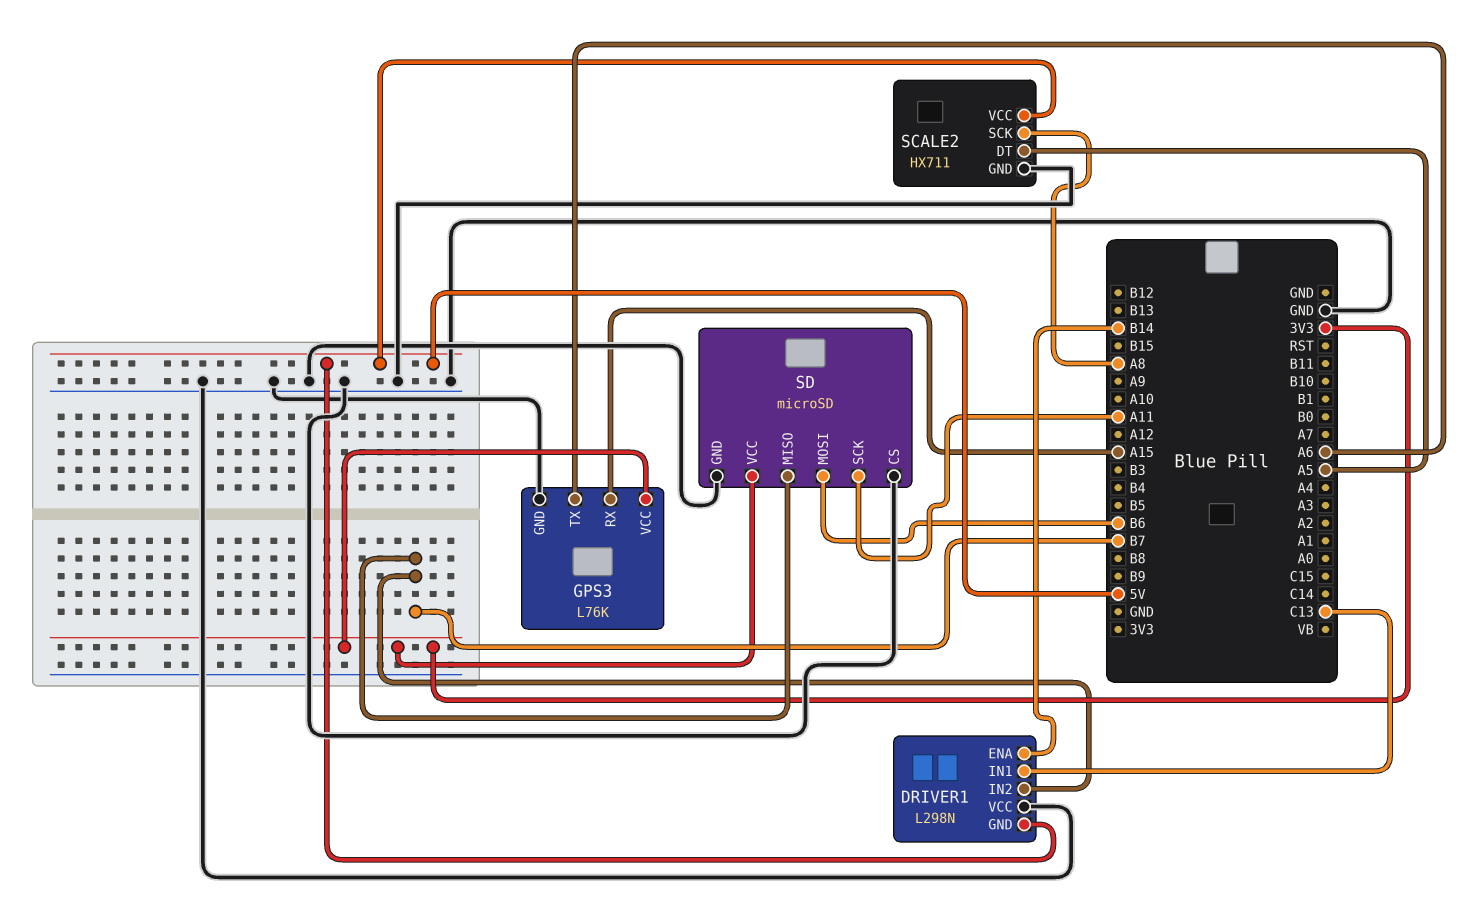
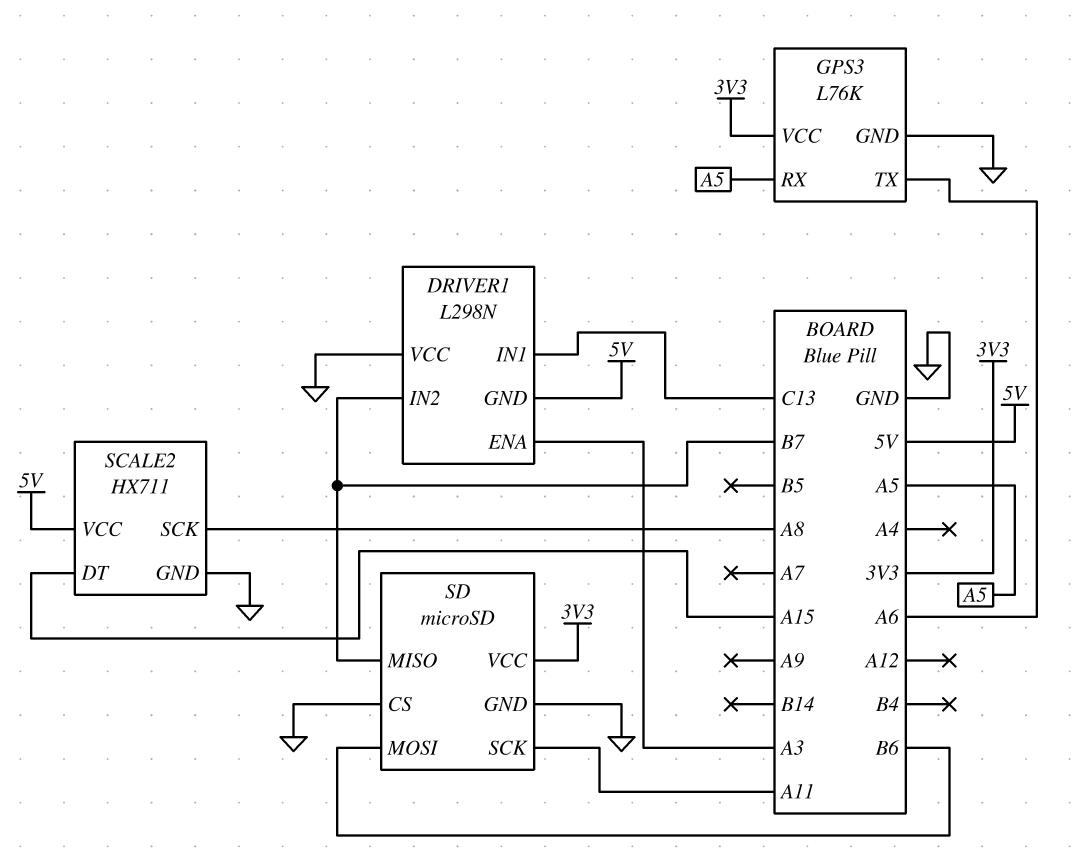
DRIVER1 pin ENA: B14 -> A3
GPS3 pin RX: A15 -> A5
SCALE2 pin DT: A5 -> A15

